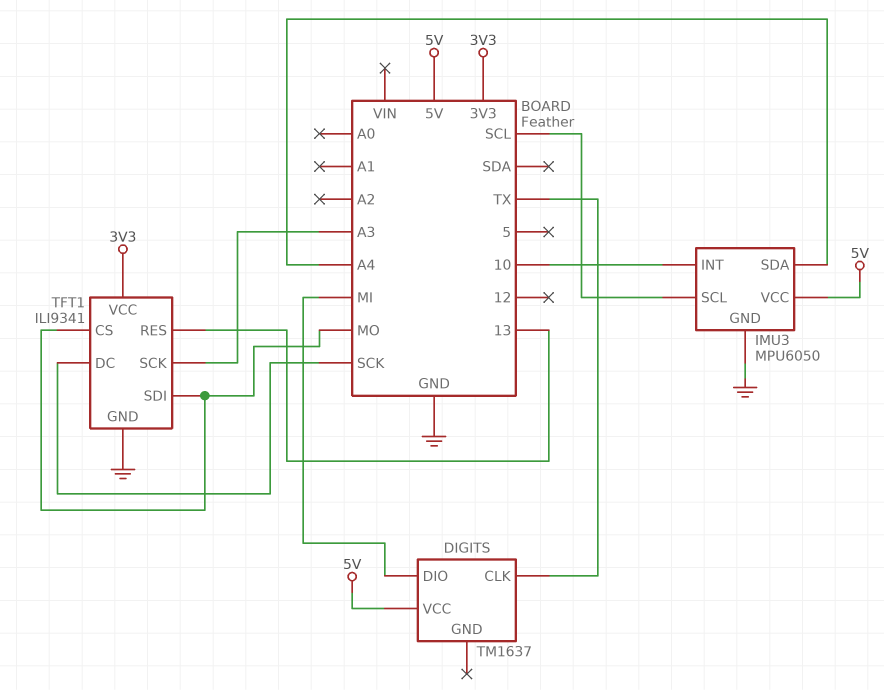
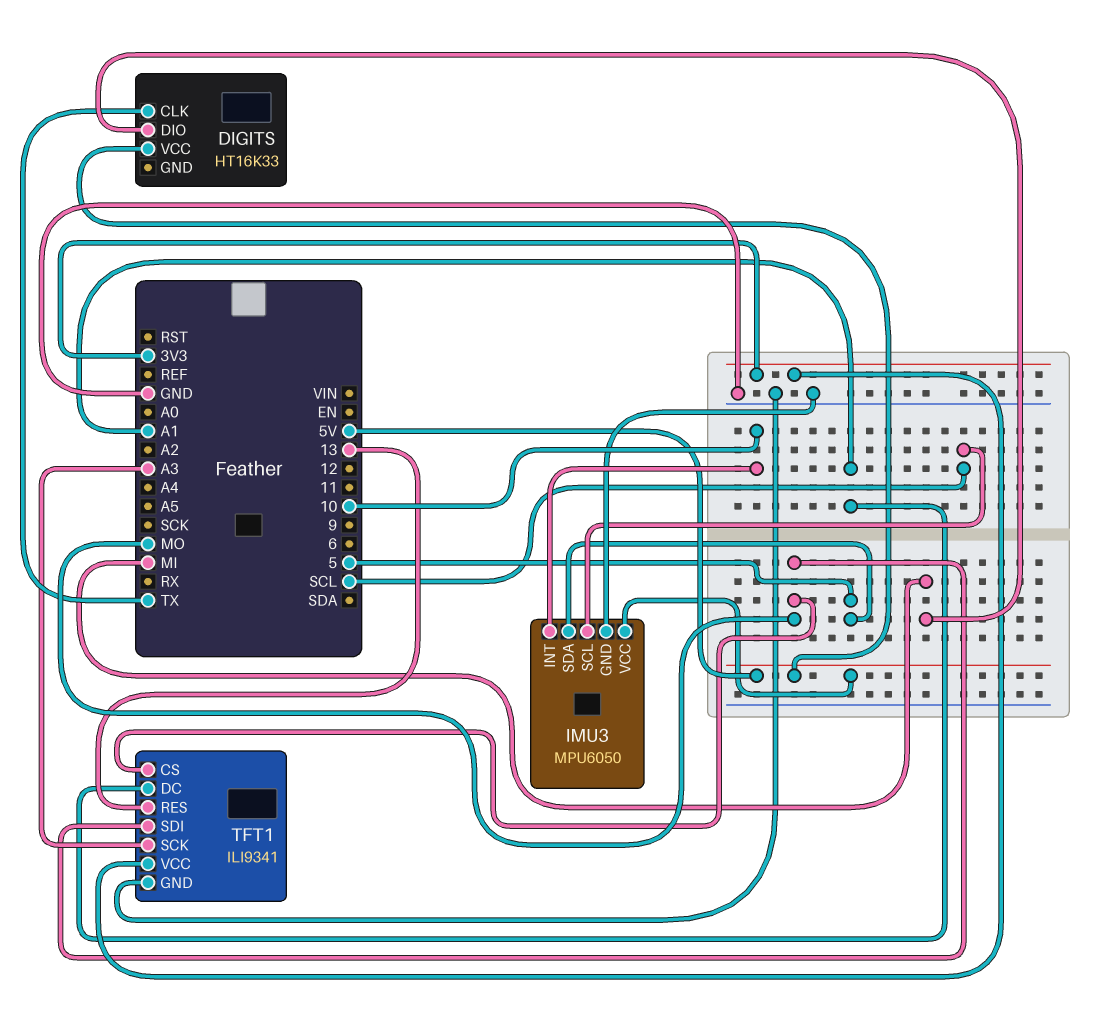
DIGITS: TM1637 -> HT16K33
IMU3 pin SDA: A4 -> 5
TFT1 pin DC: SCK -> A1

